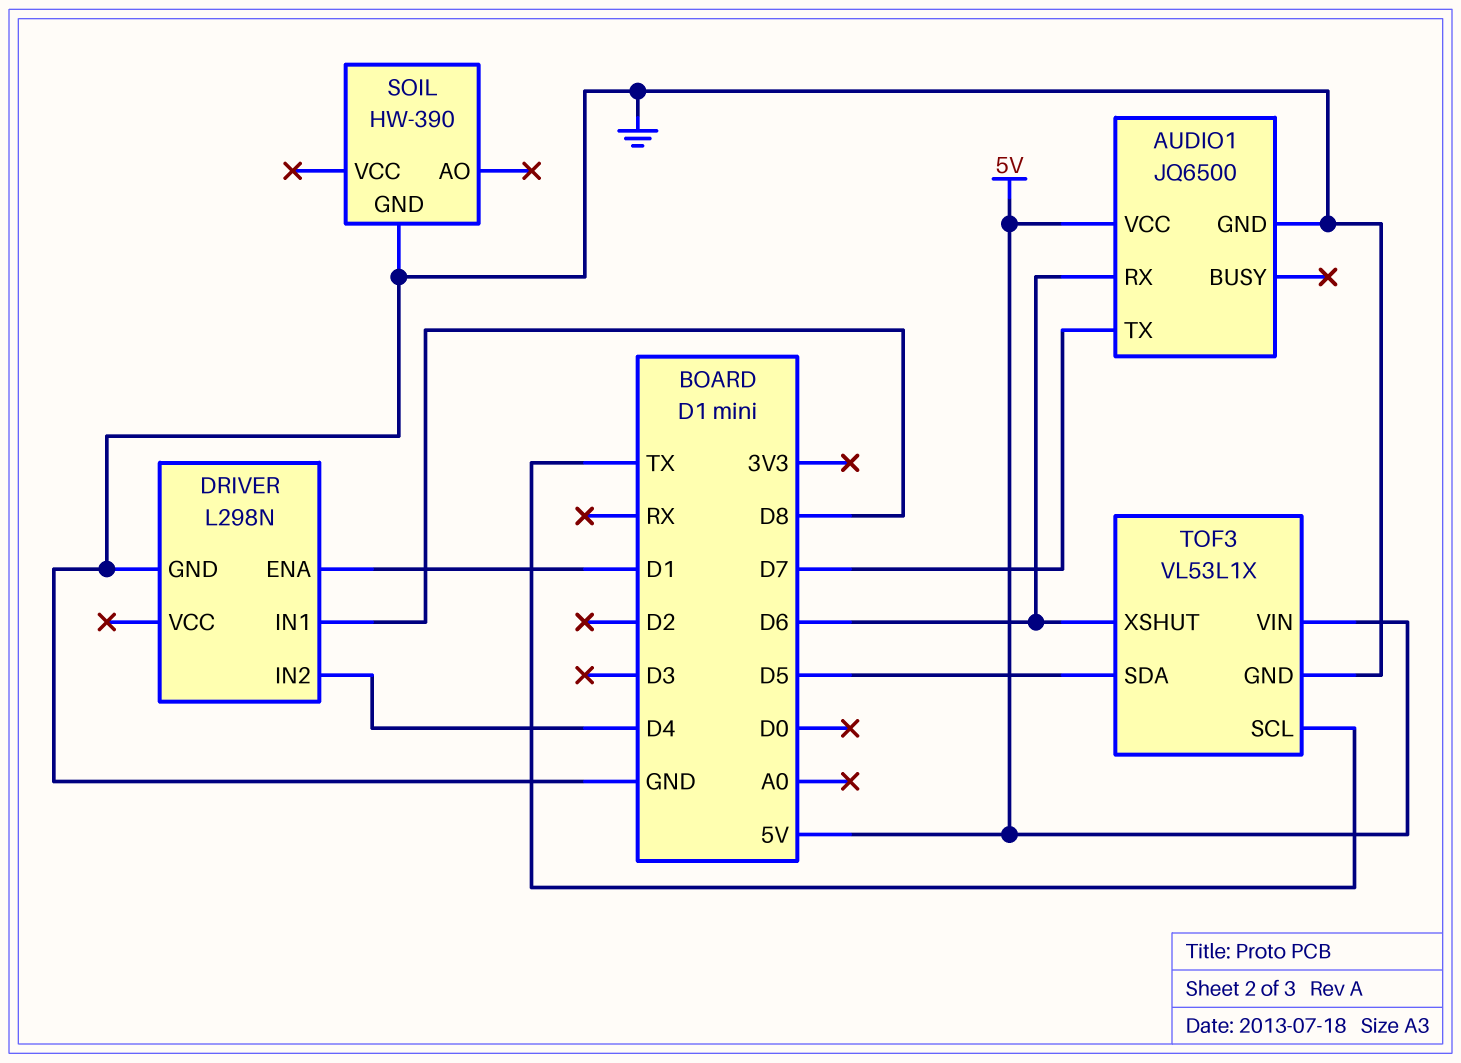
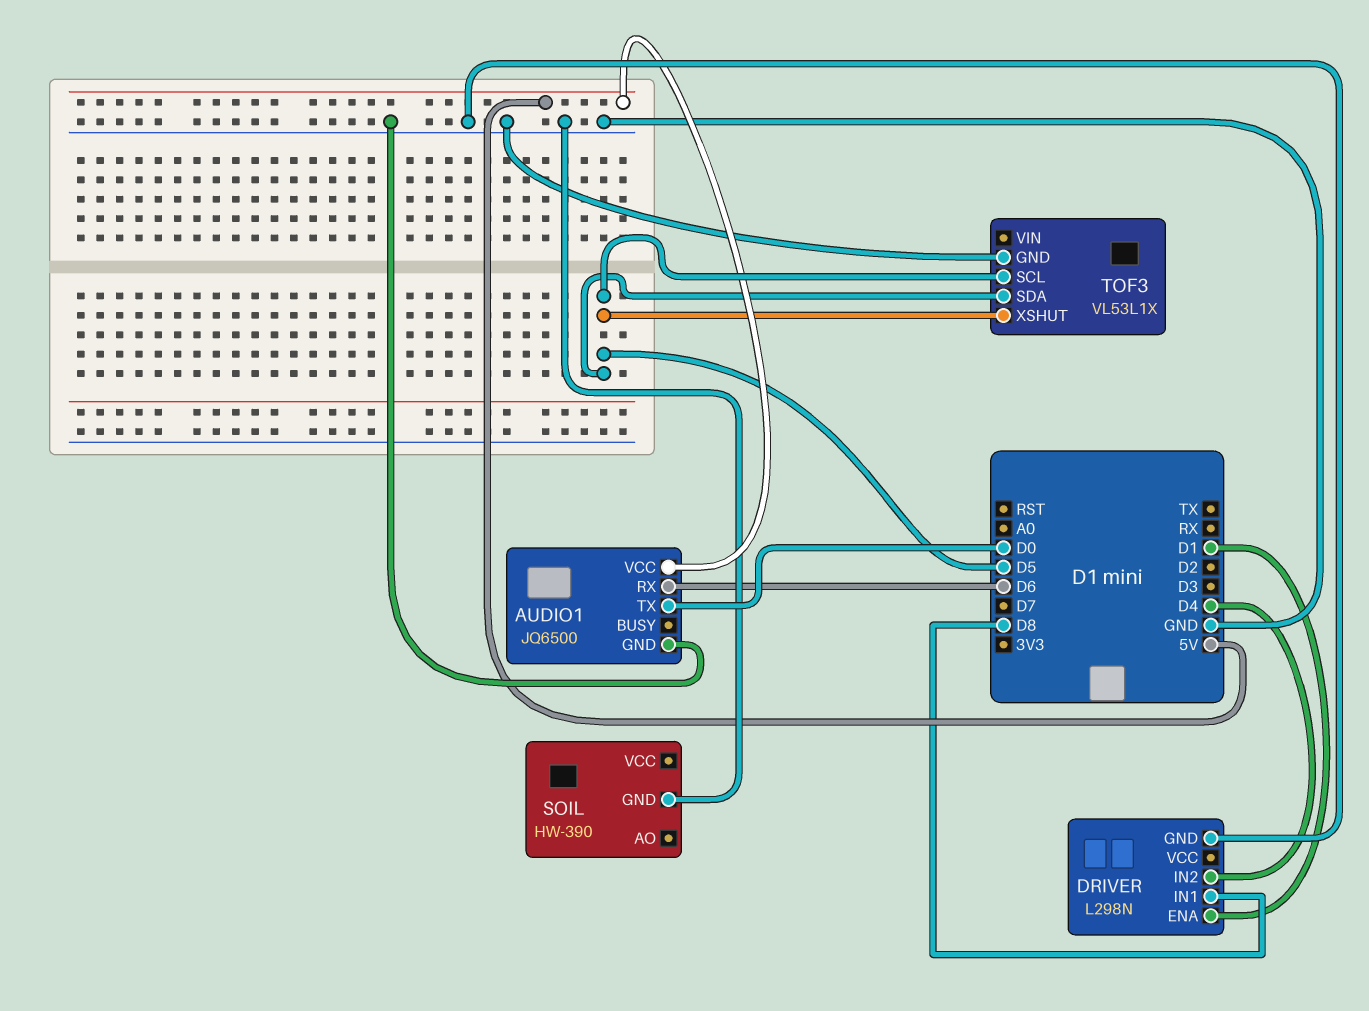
AUDIO1 pin TX: D7 -> D0
TOF3 pin SCL: TX -> D5
TOF3 pin VIN: 5V -> none
TOF3 pin XSHUT: D6 -> D5

